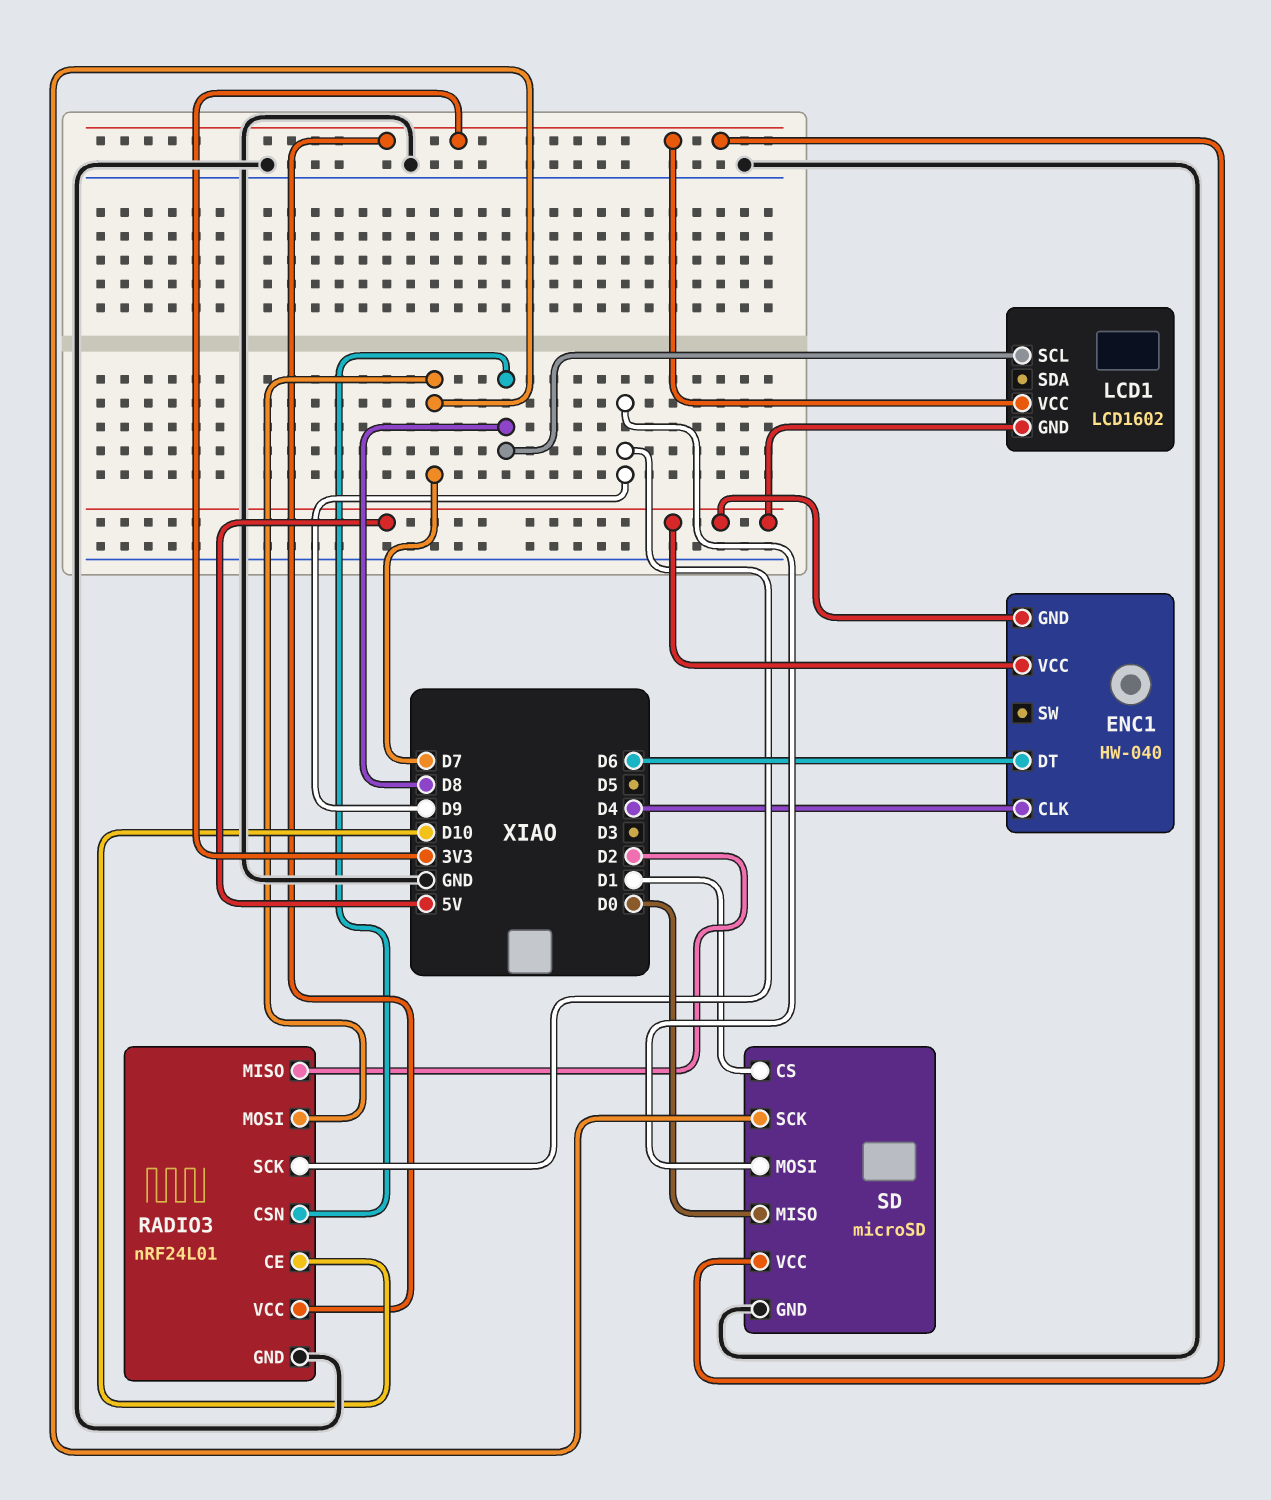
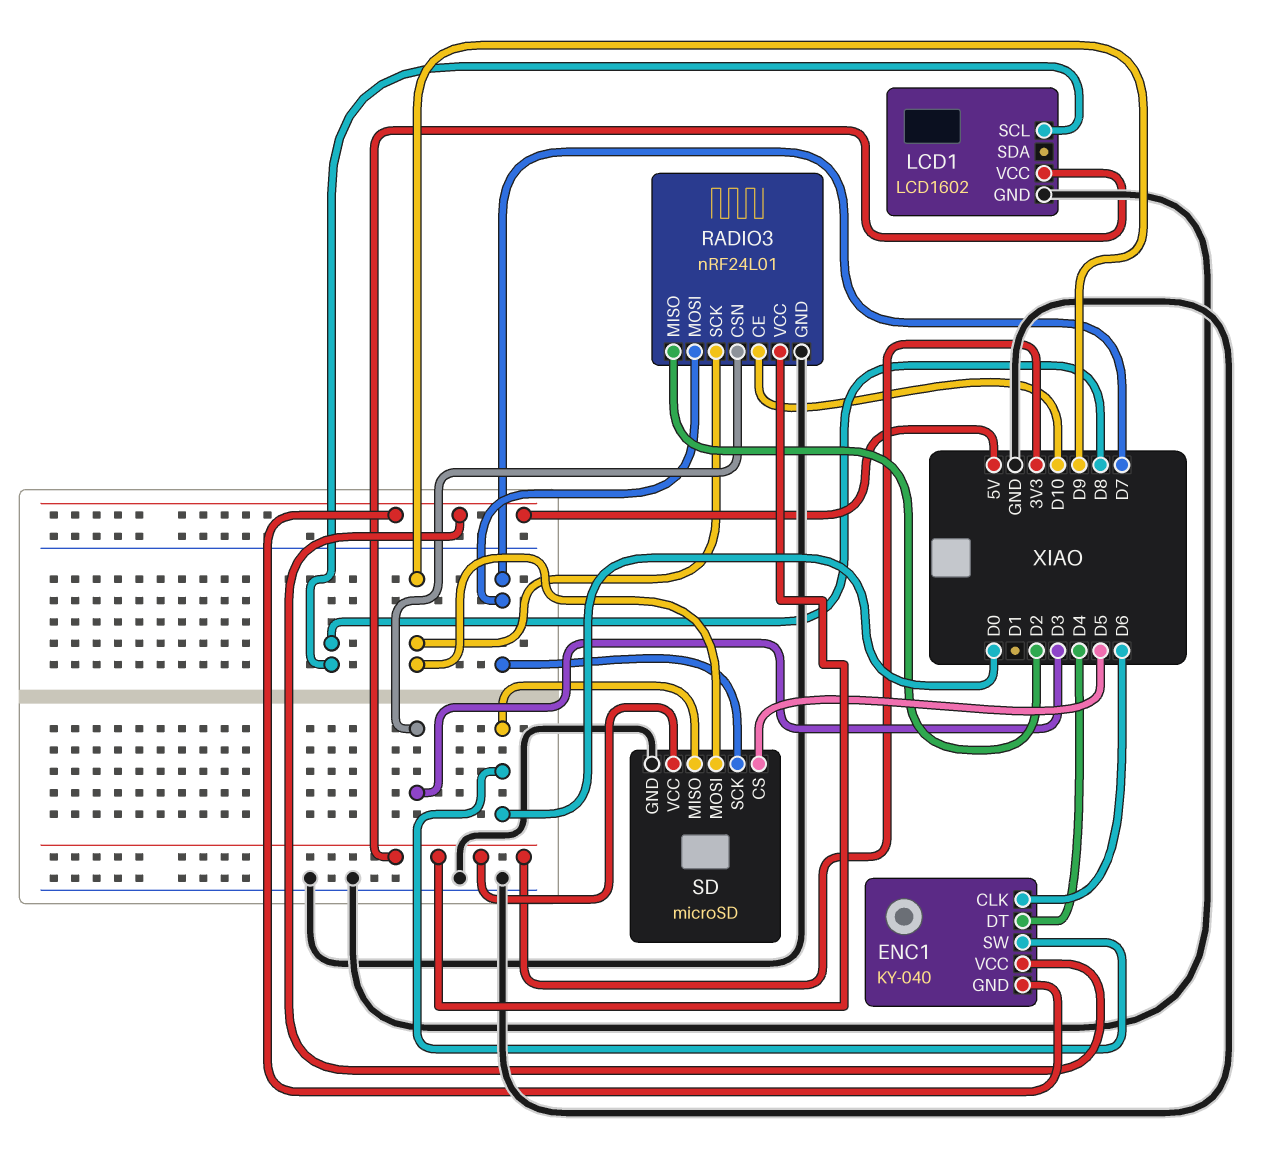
ENC1: HW-040 -> KY-040
ENC1 pin CLK: D4 -> D6
ENC1 pin DT: D6 -> D4
ENC1 pin SW: none -> D0
LCD1 pin GND: 5V -> GND
RADIO3 pin CSN: D8 -> D3
SD pin CS: D1 -> D5

